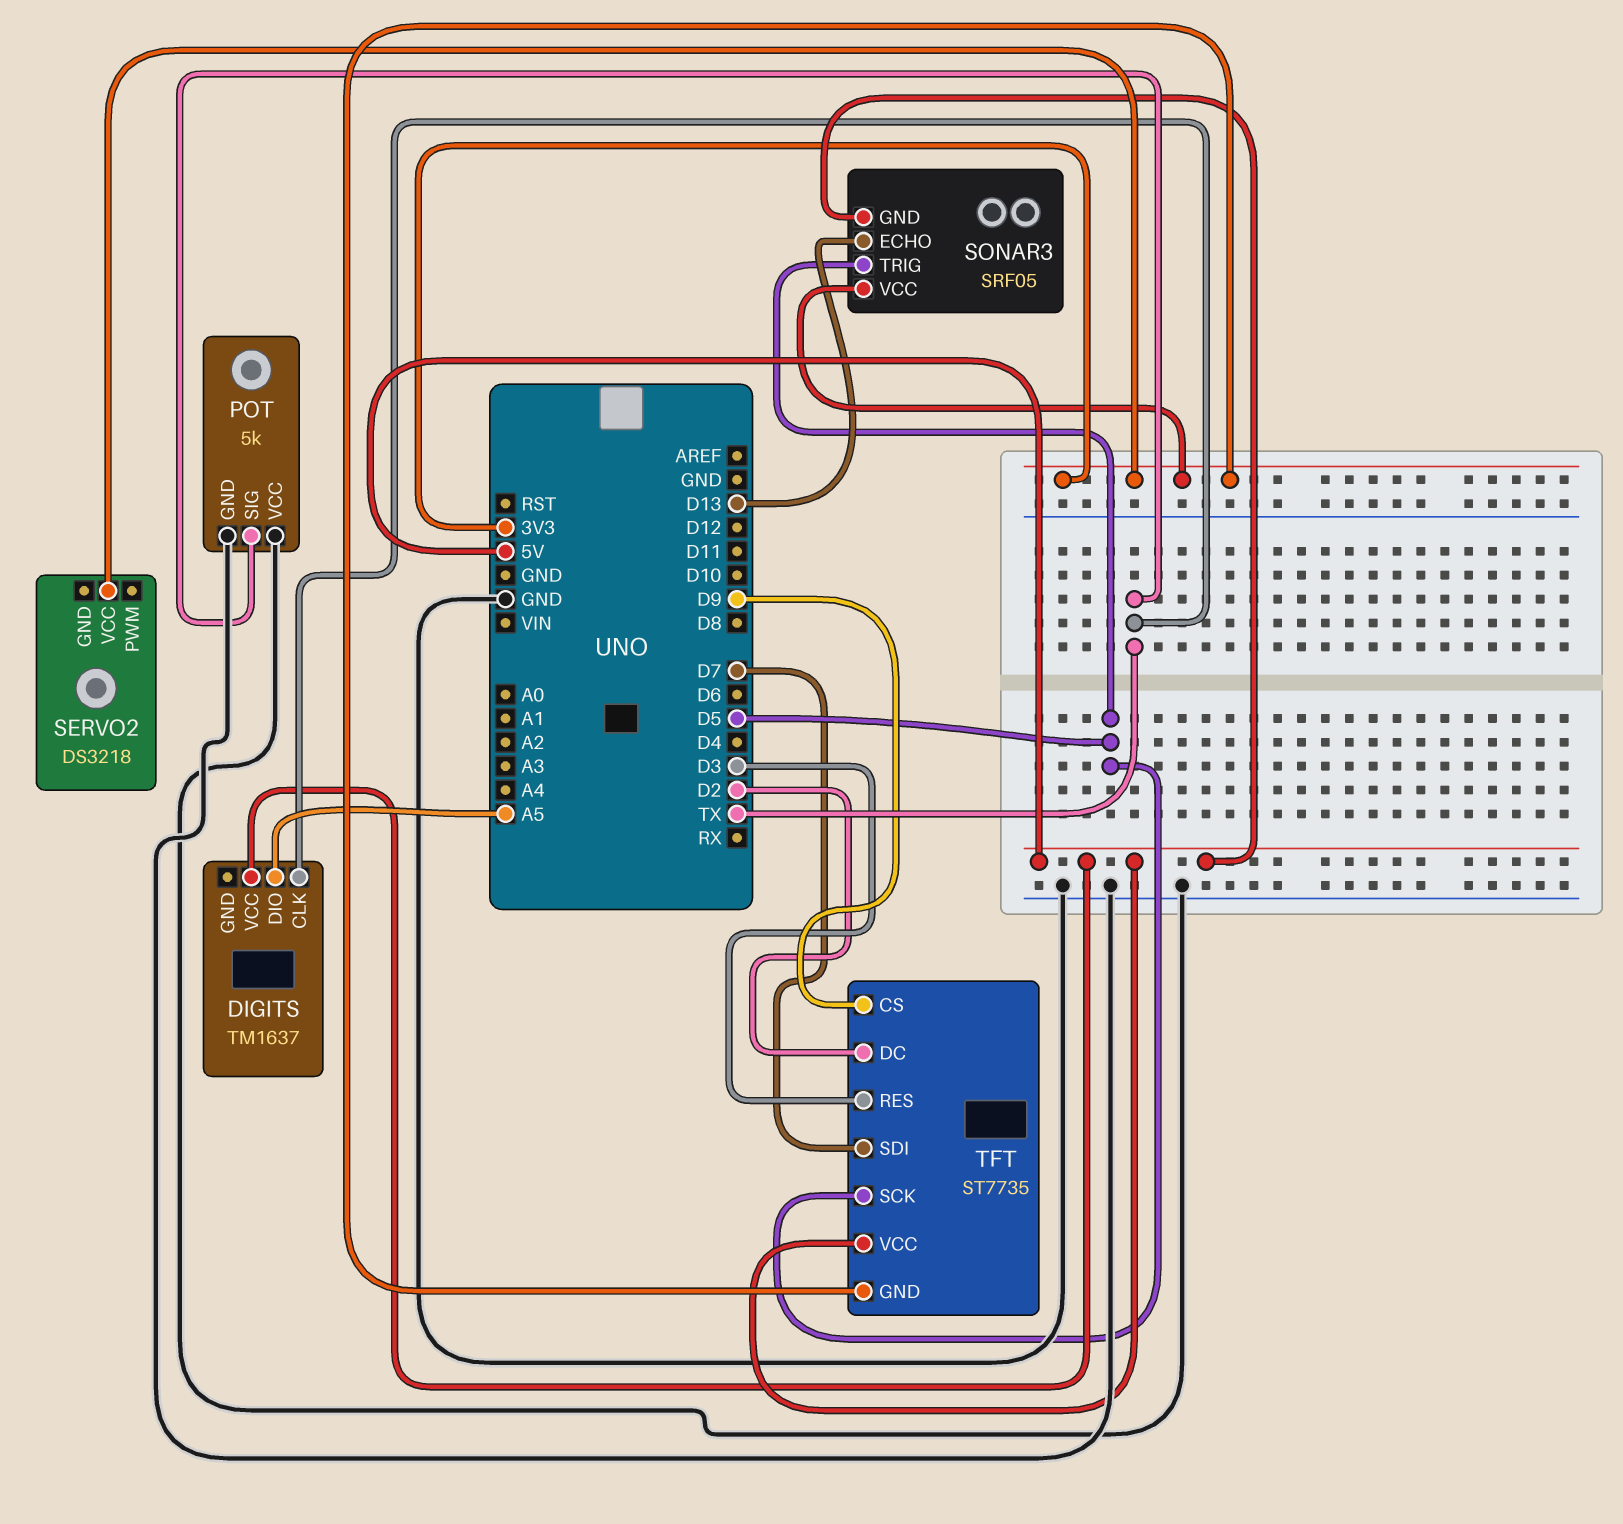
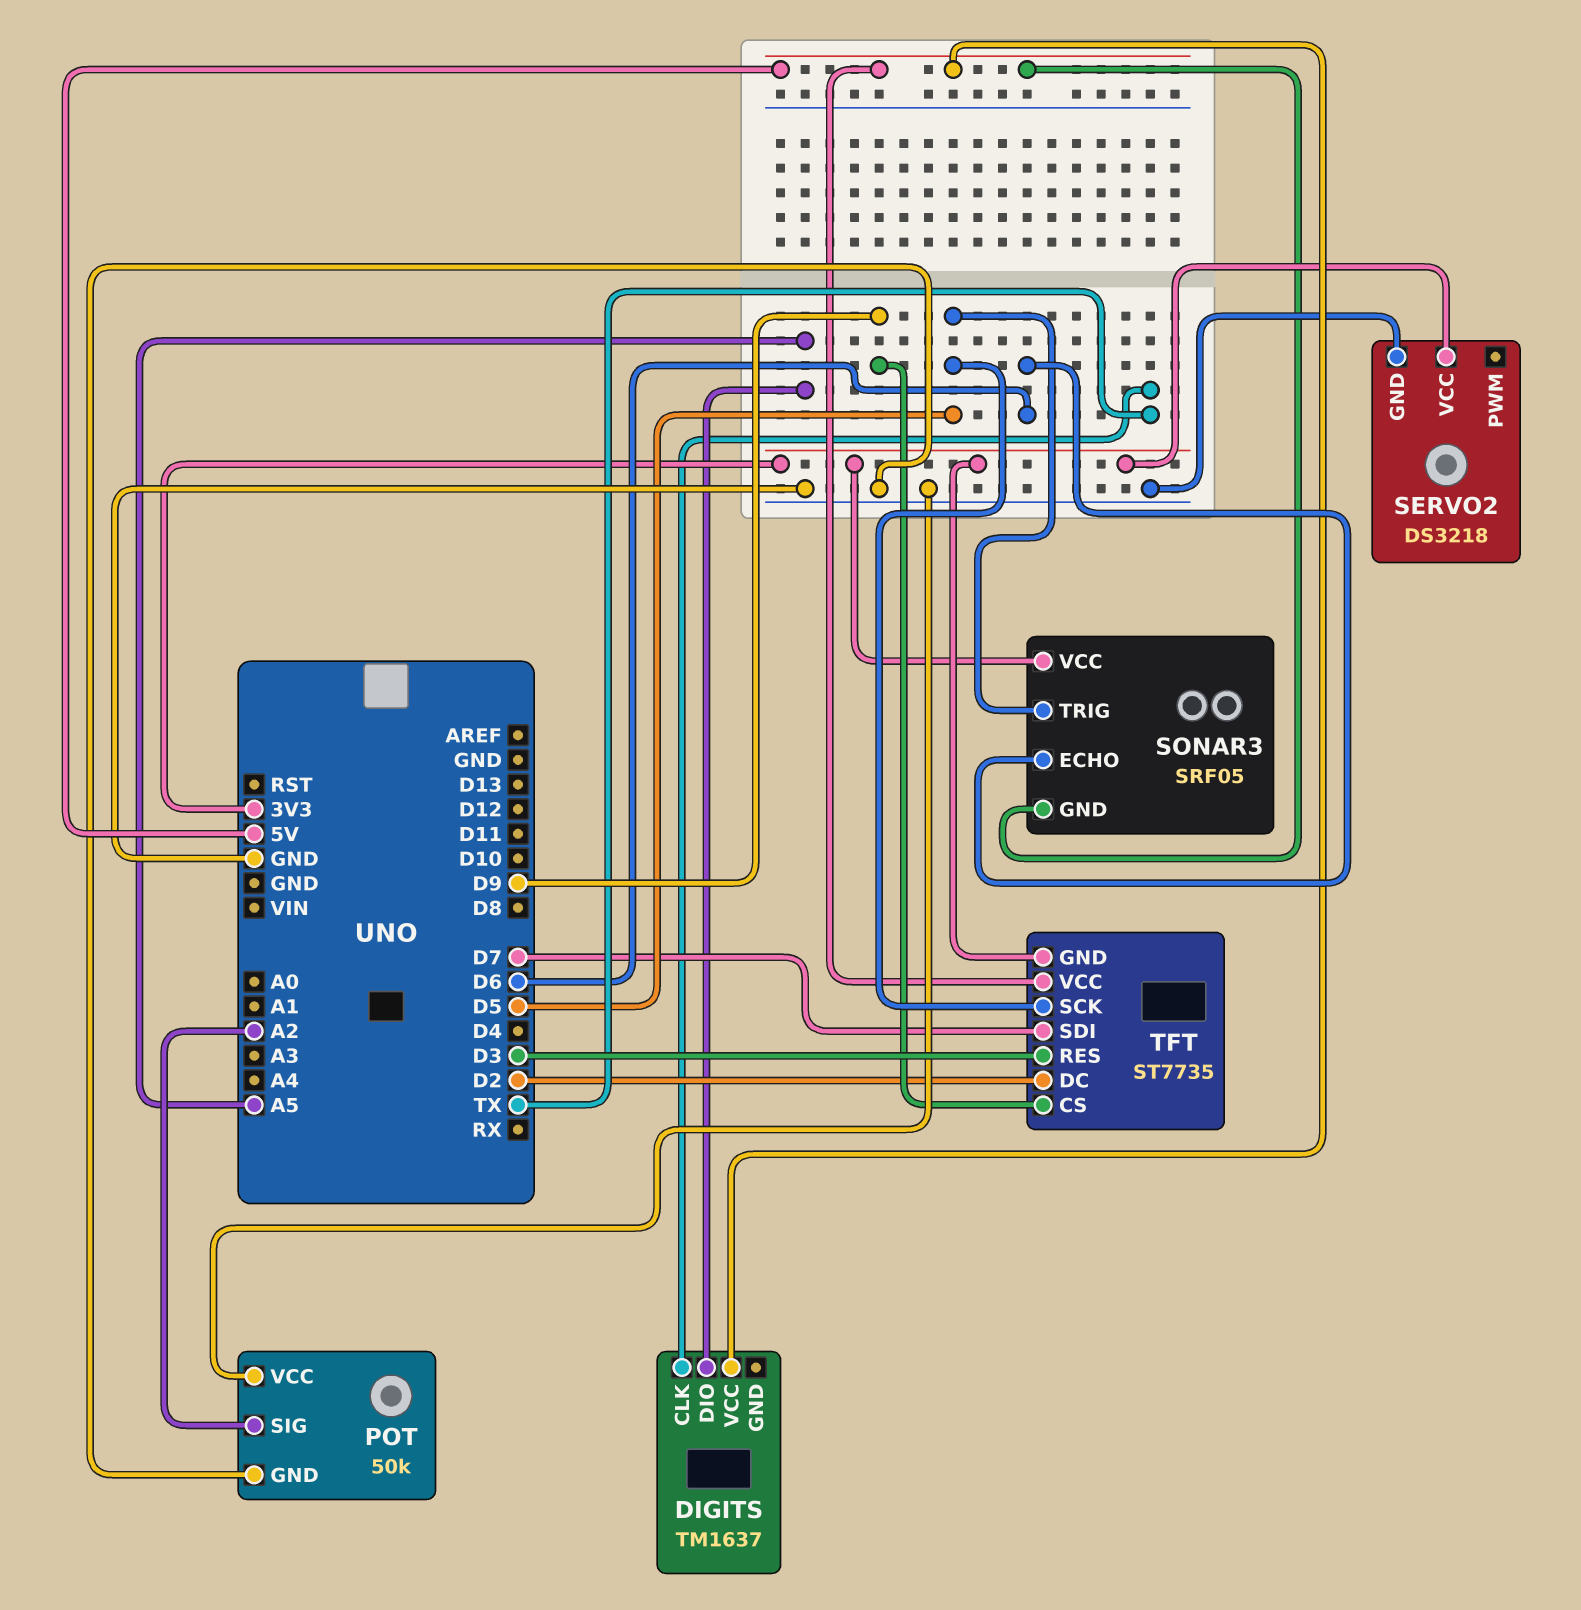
POT: 5k -> 50k
POT pin SIG: TX -> A2
SERVO2 pin GND: none -> GND
SONAR3 pin ECHO: D13 -> D6

